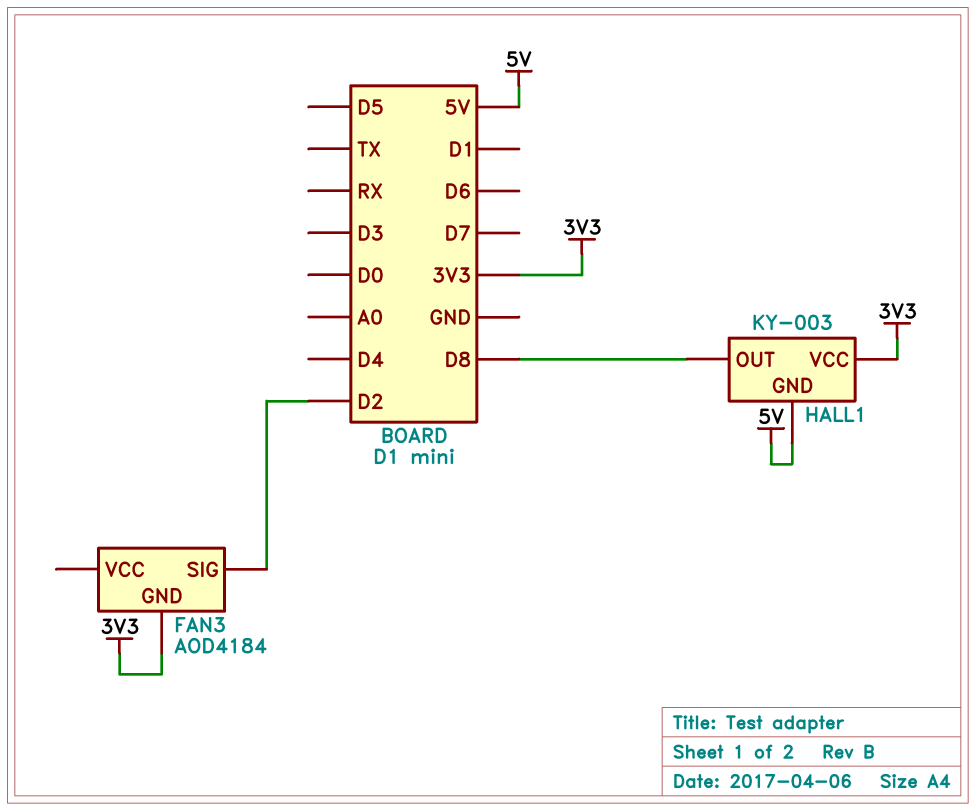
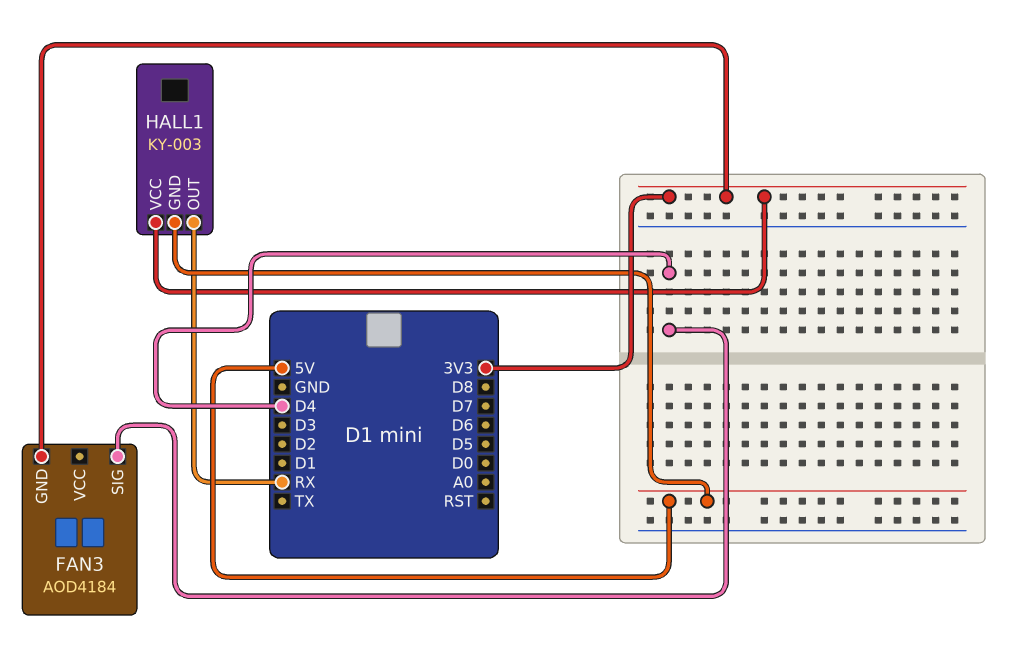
FAN3 pin SIG: D2 -> D4
HALL1 pin OUT: D8 -> RX

